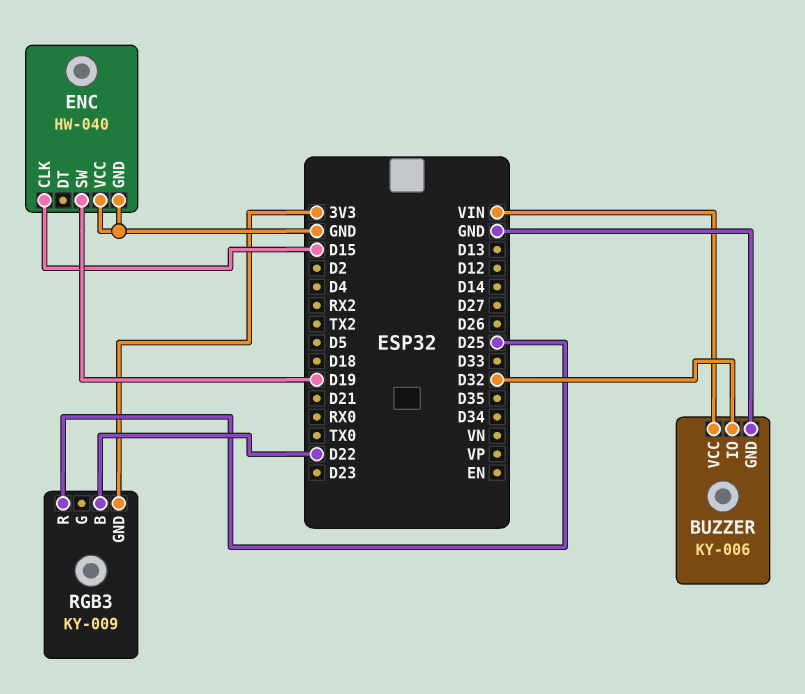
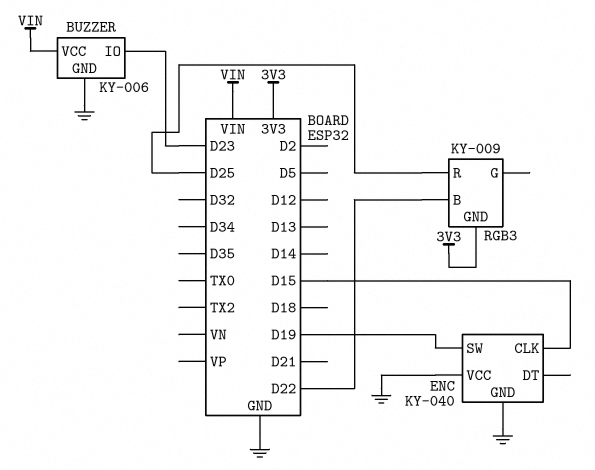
BUZZER pin IO: D32 -> D23
ENC: HW-040 -> KY-040

